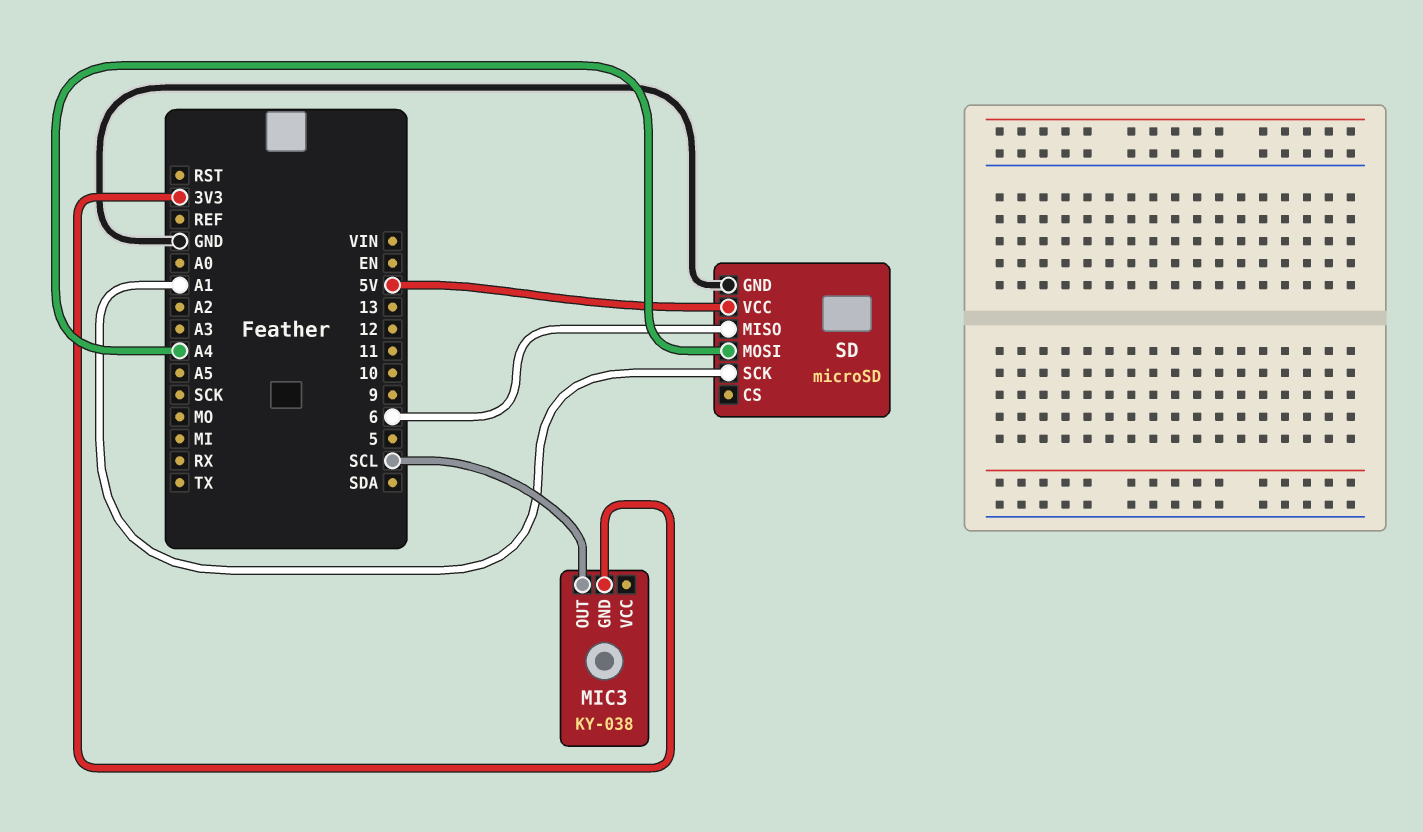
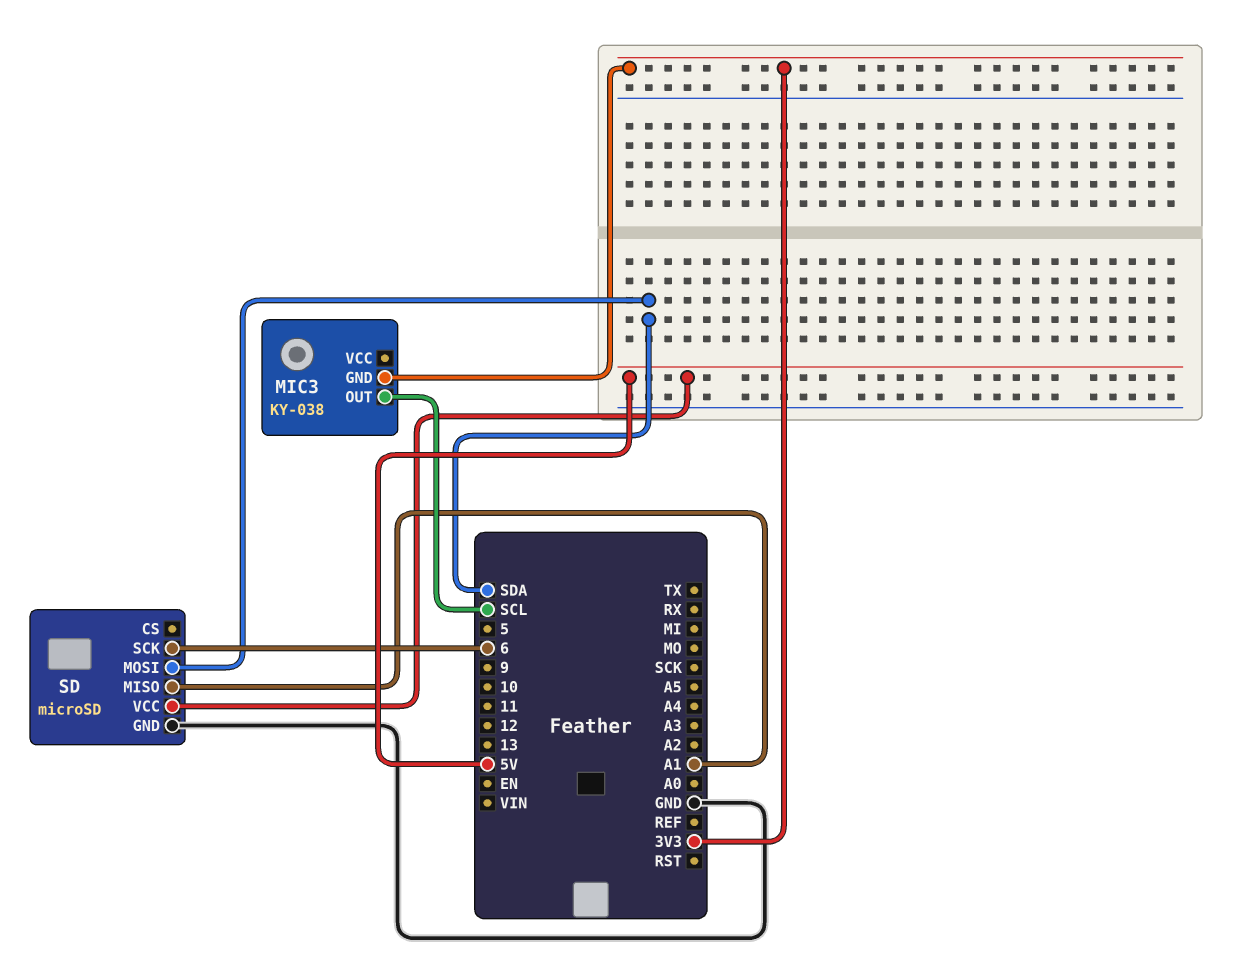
SD pin MISO: 6 -> A1
SD pin MOSI: A4 -> SDA
SD pin SCK: A1 -> 6

